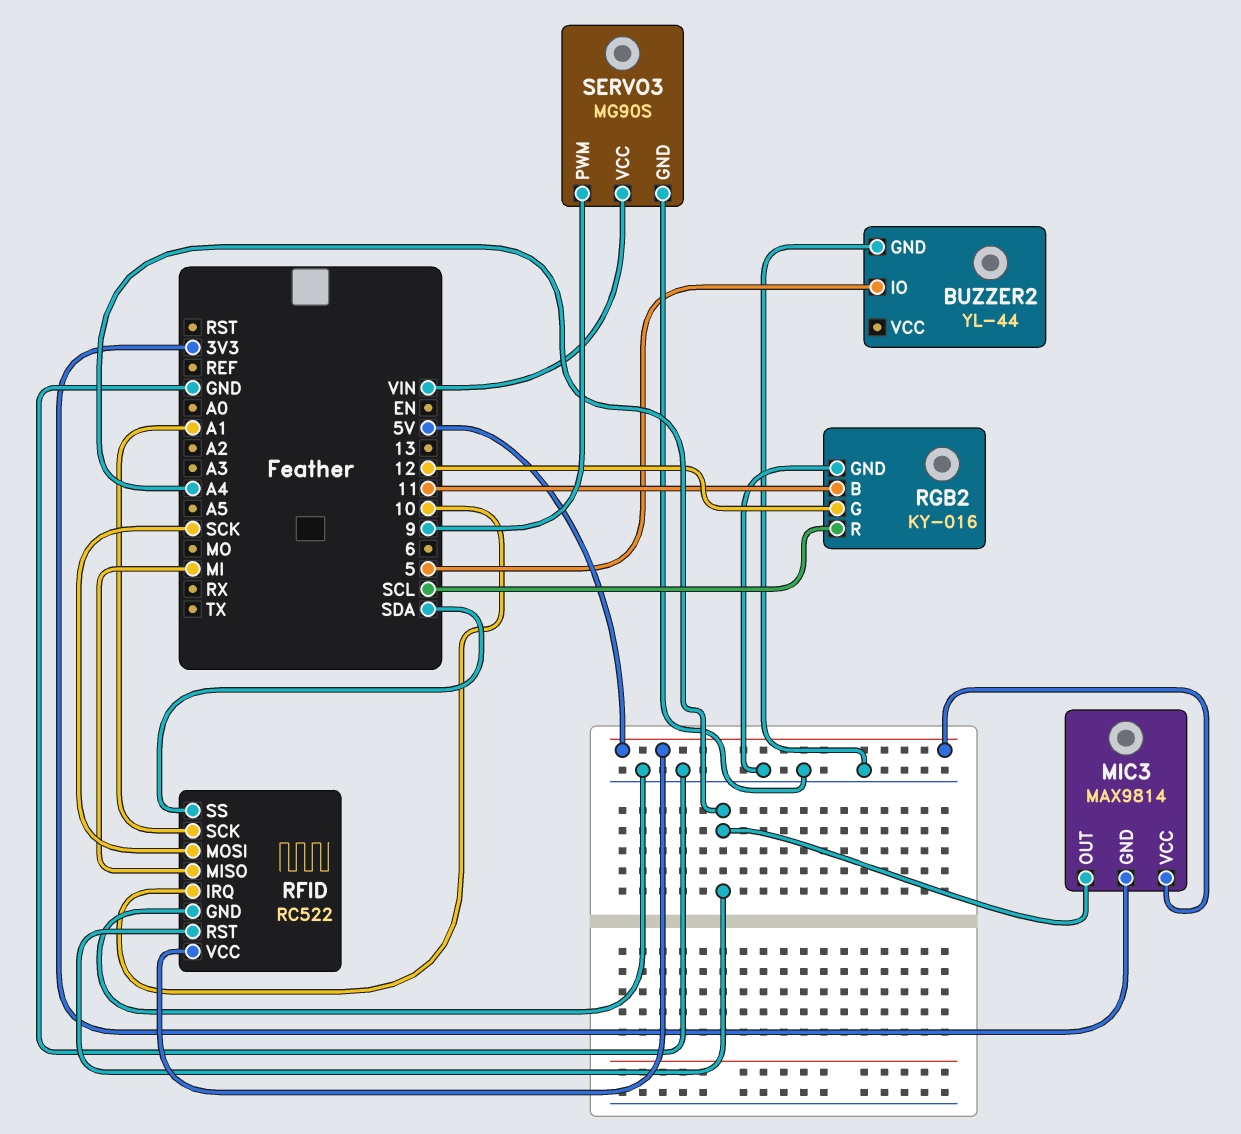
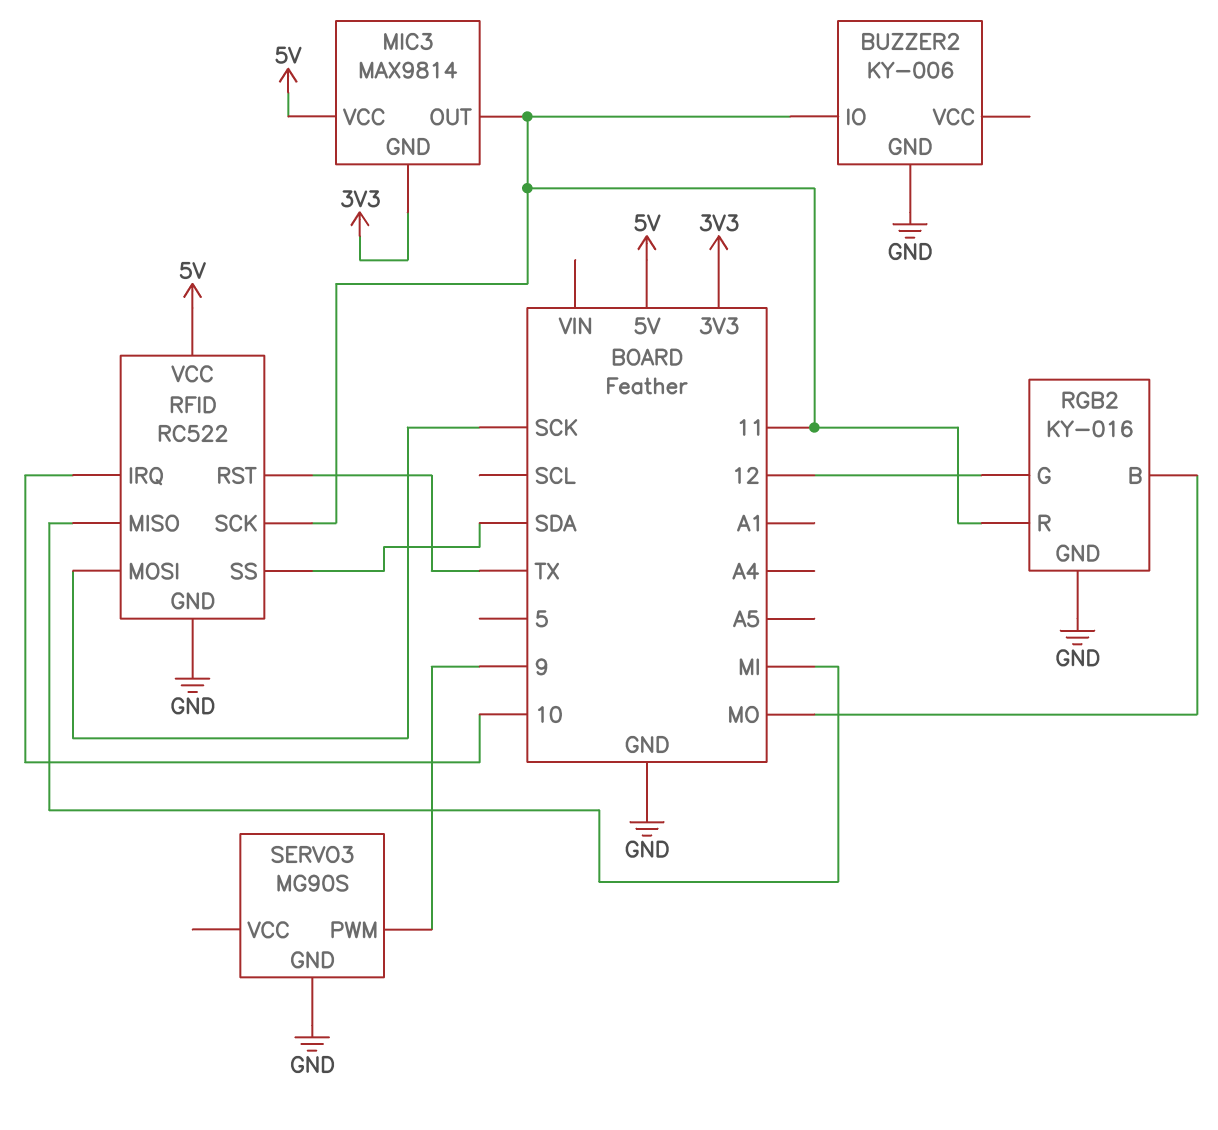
BUZZER2: YL-44 -> KY-006
BUZZER2 pin IO: 5 -> 11
MIC3 pin OUT: A4 -> 11
RFID pin RST: A4 -> TX
RFID pin SCK: A1 -> 11
RGB2 pin B: 11 -> MO
RGB2 pin R: SCL -> 11
SERVO3 pin VCC: VIN -> none

